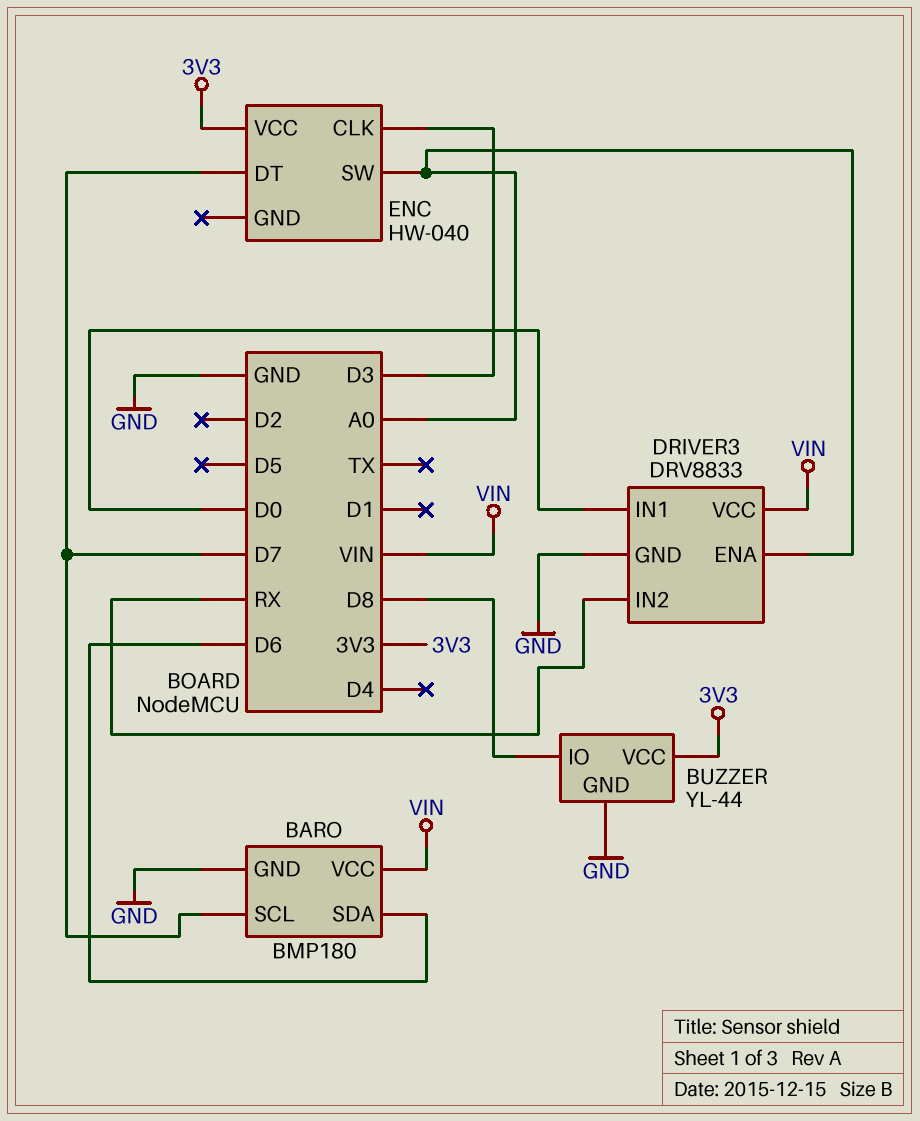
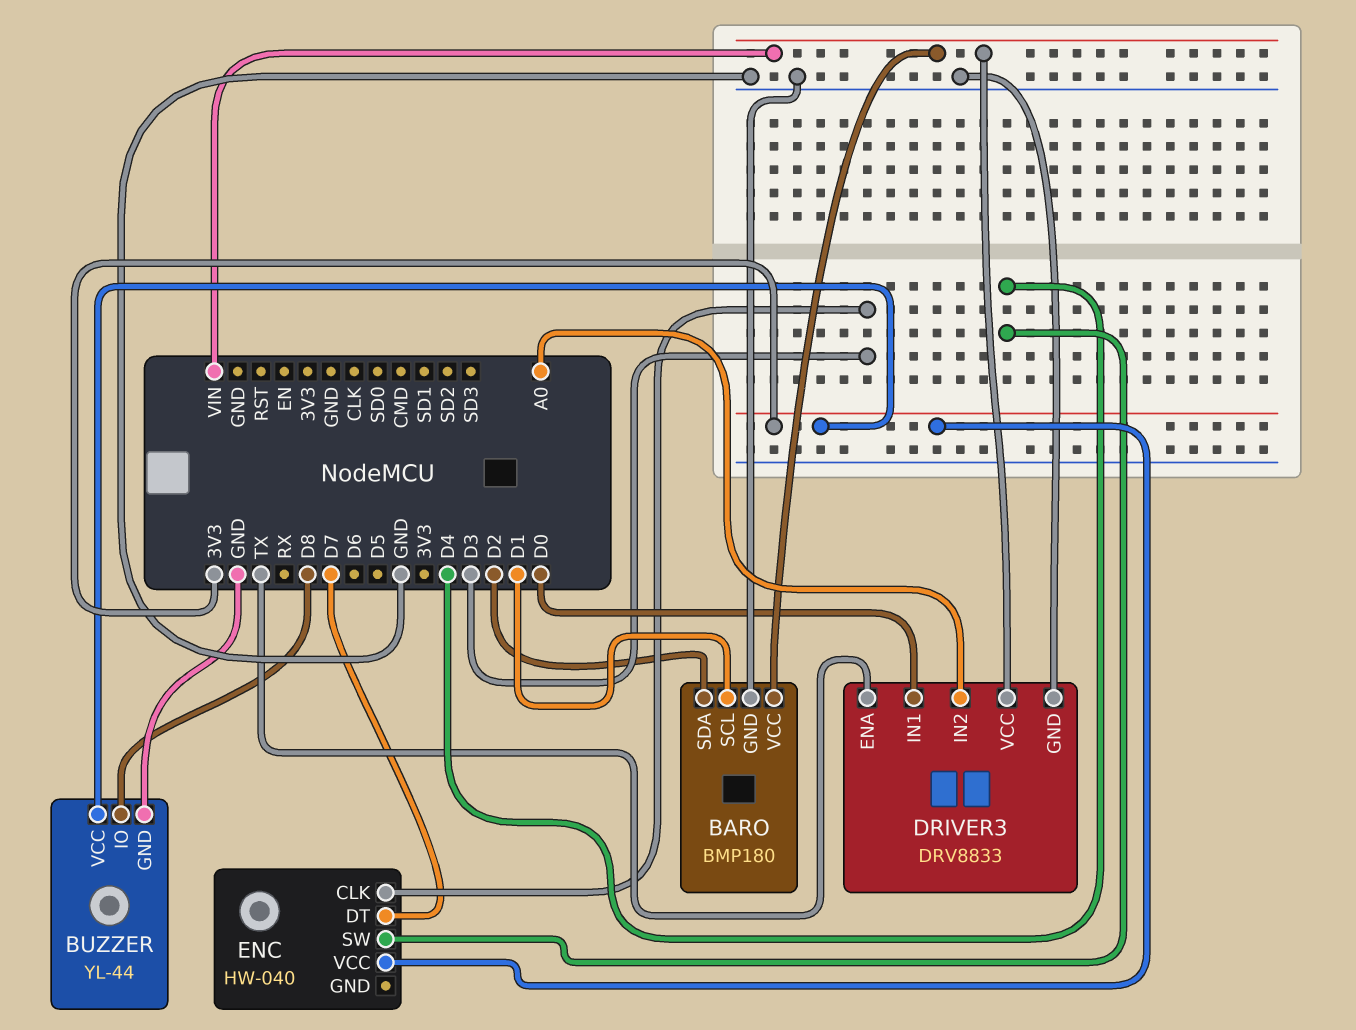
BARO pin SCL: D7 -> D1
BARO pin SDA: D6 -> D2
DRIVER3 pin ENA: A0 -> TX
DRIVER3 pin IN2: RX -> A0
ENC pin SW: A0 -> D4

